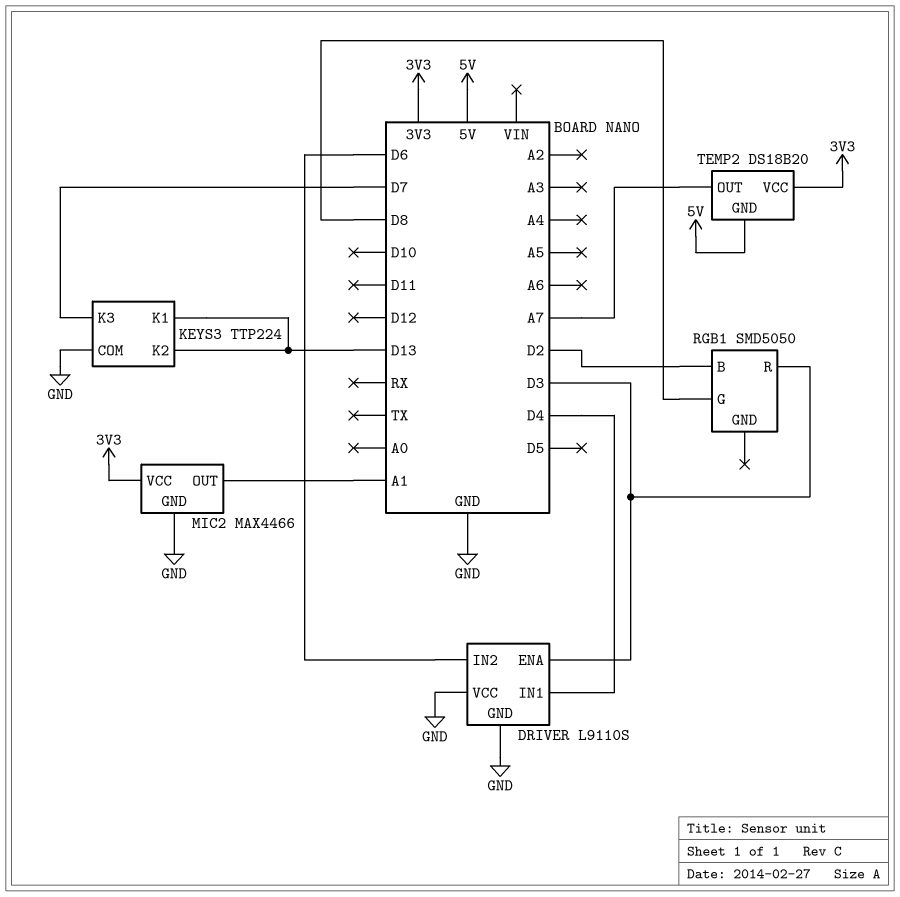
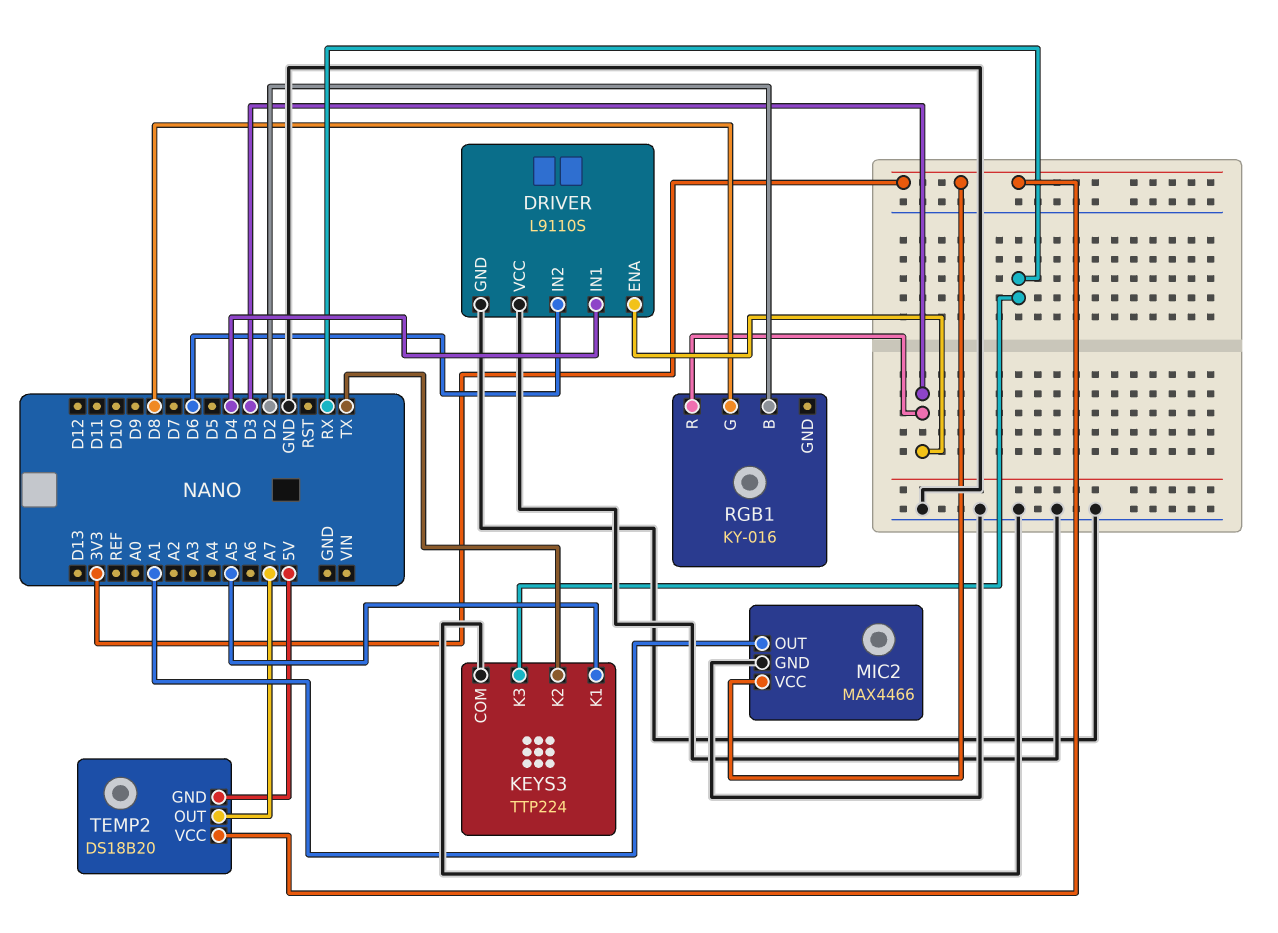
KEYS3 pin K1: D13 -> A5
KEYS3 pin K2: D13 -> TX
KEYS3 pin K3: D7 -> RX
RGB1: SMD5050 -> KY-016

